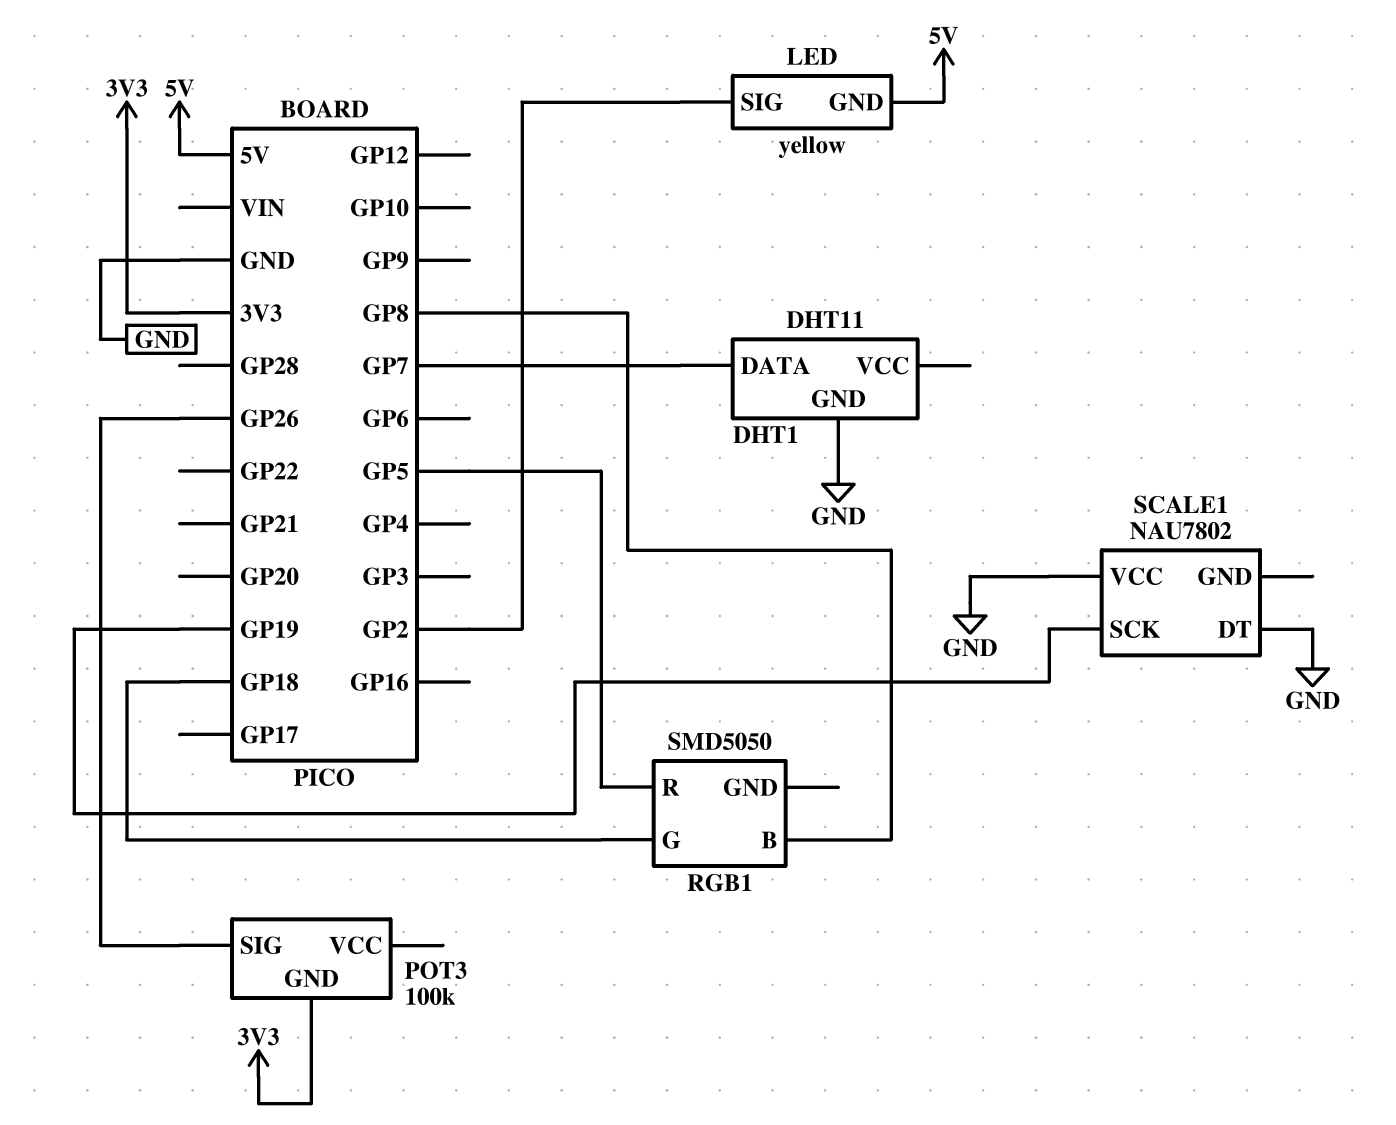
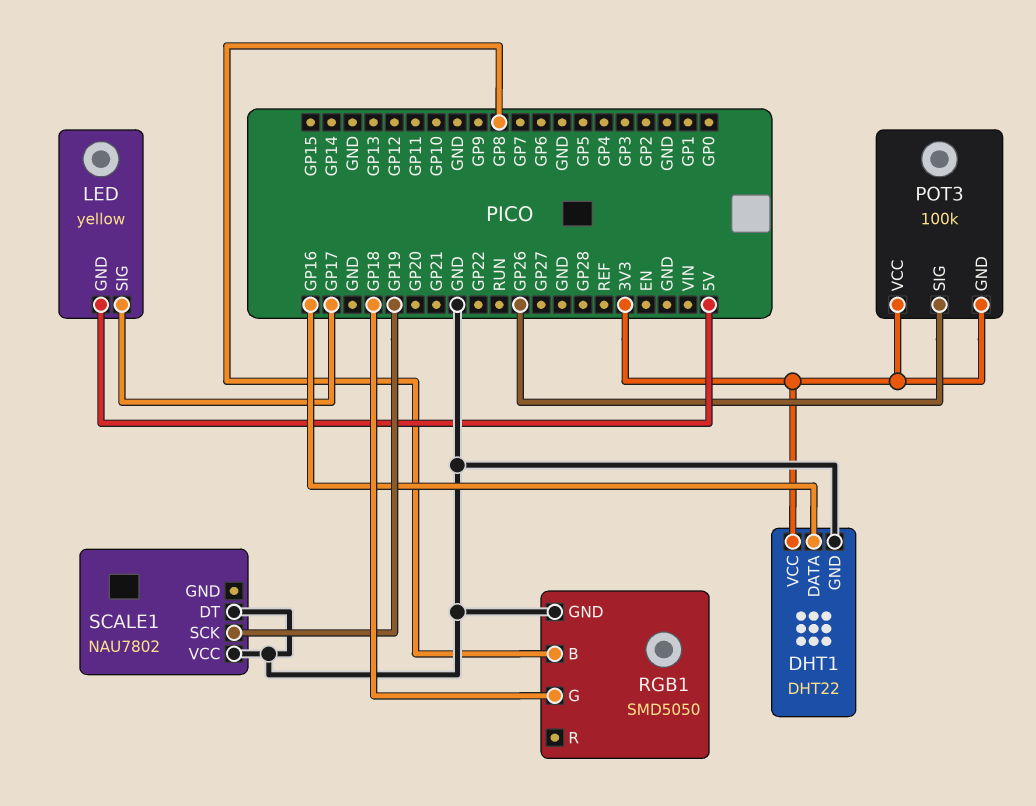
DHT1: DHT11 -> DHT22
DHT1 pin DATA: GP7 -> GP16
DHT1 pin VCC: none -> 3V3
LED pin SIG: GP2 -> GP17
POT3 pin VCC: none -> 3V3
RGB1 pin GND: none -> GND
RGB1 pin R: GP5 -> none

